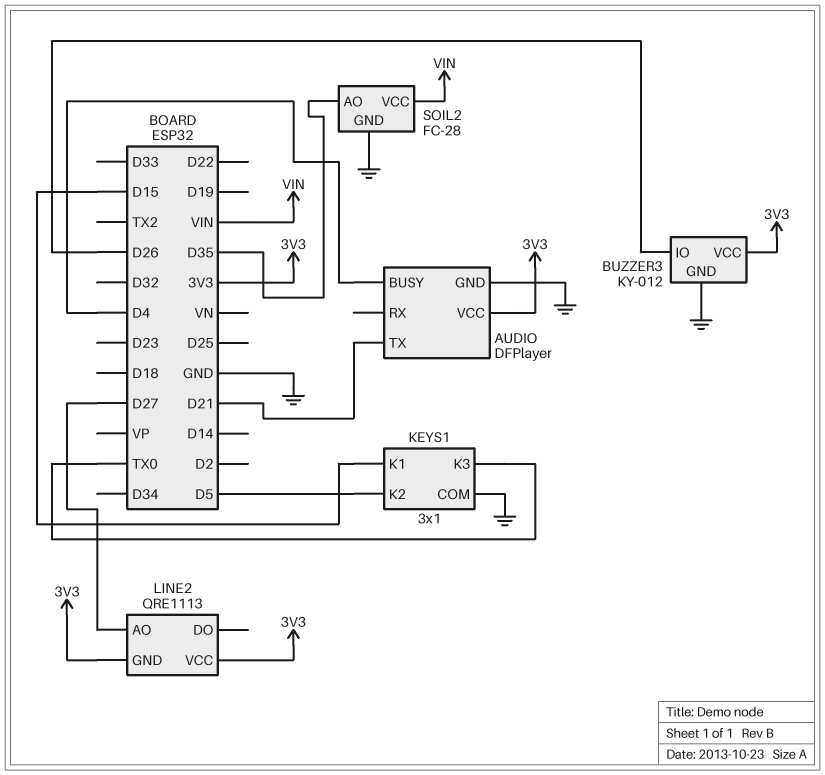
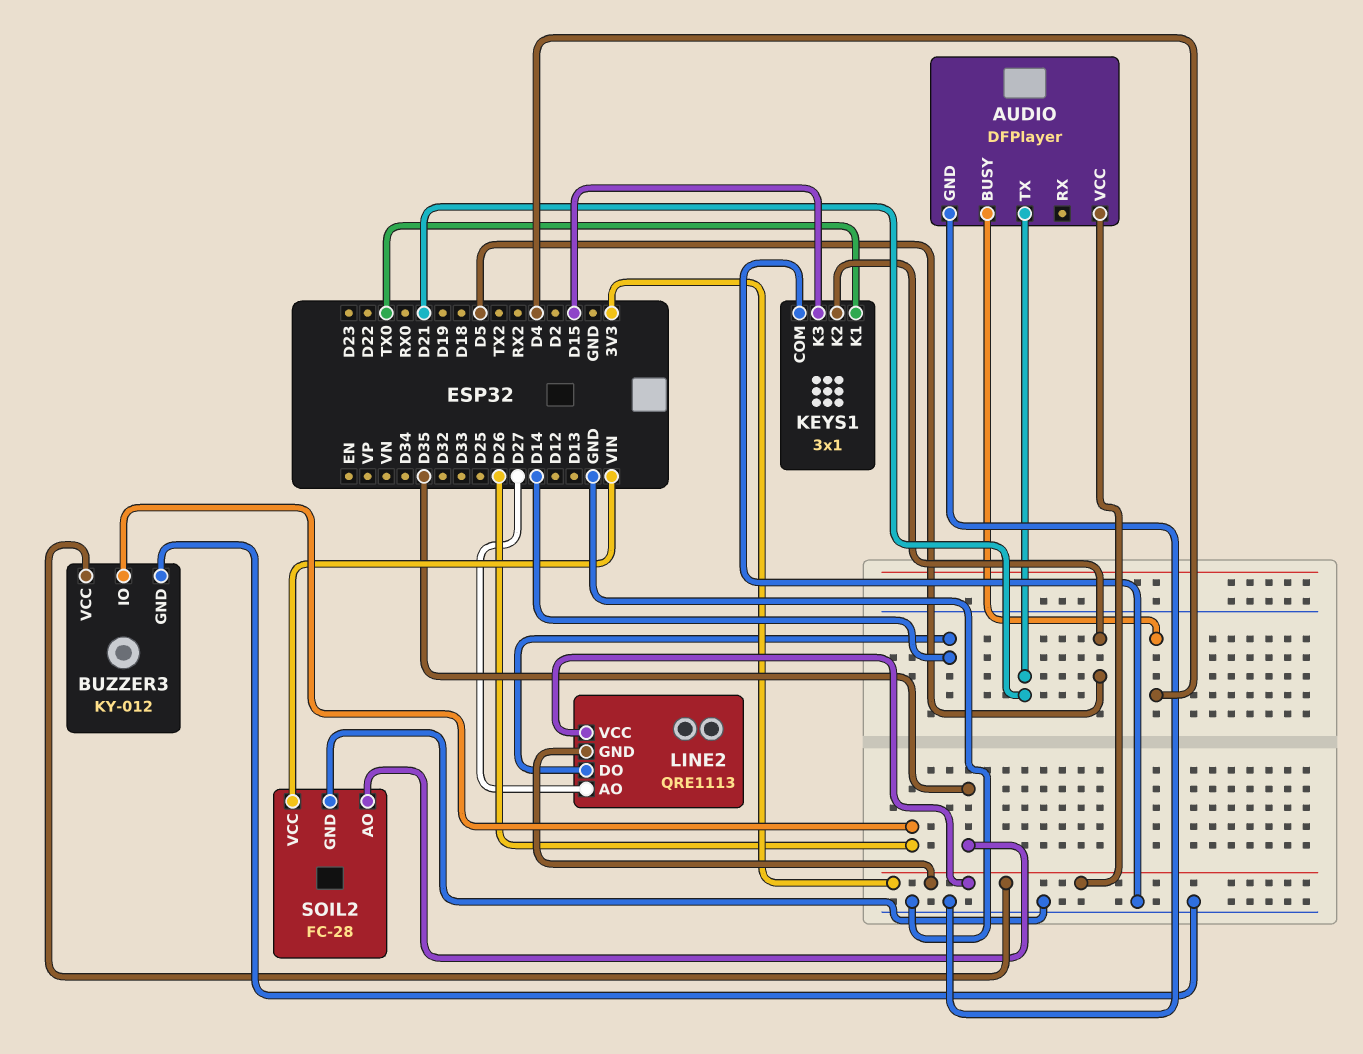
KEYS1 pin K1: D15 -> TX0
KEYS1 pin K3: TX0 -> D15
LINE2 pin DO: none -> D14

